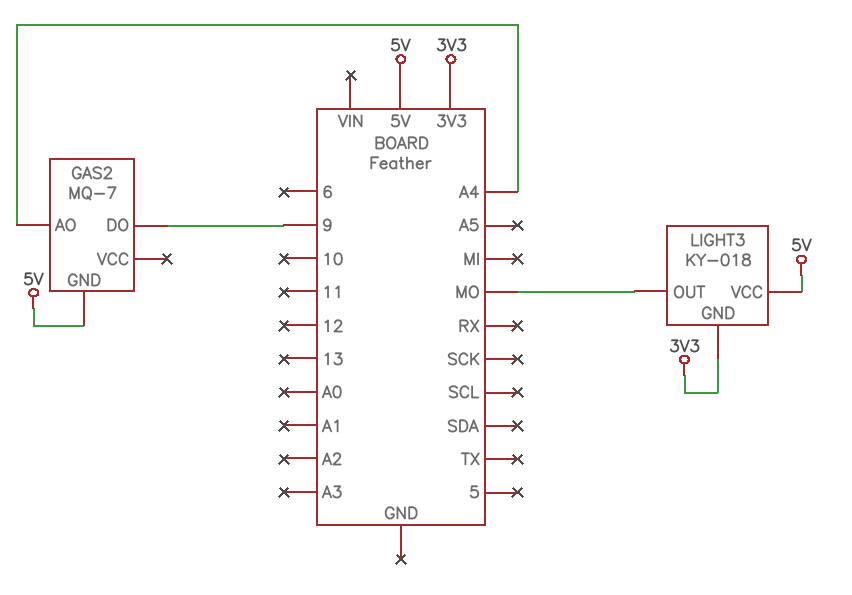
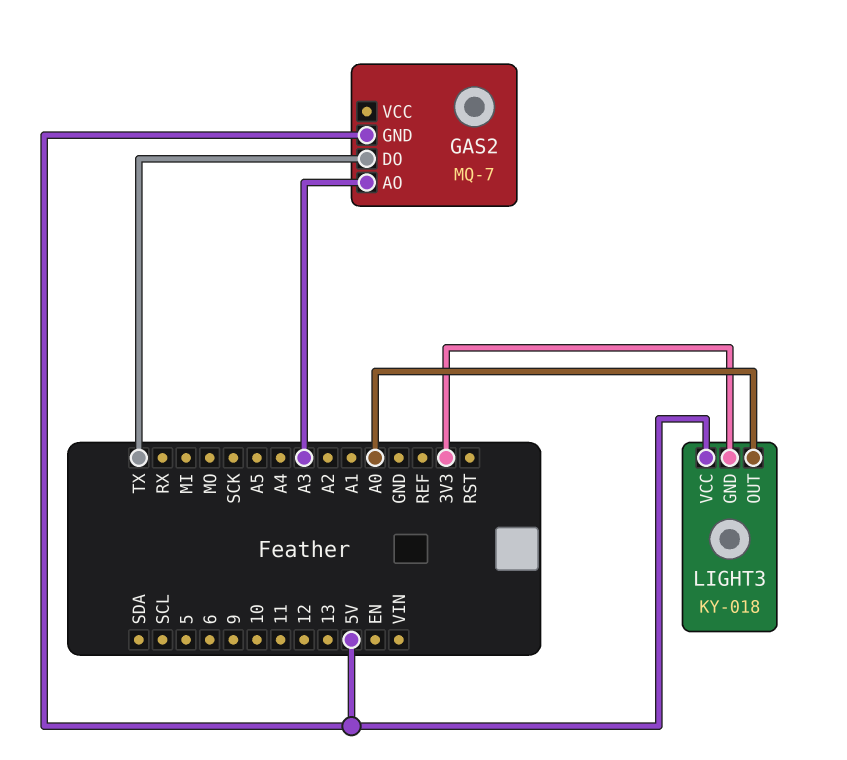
GAS2 pin AO: A4 -> A3
GAS2 pin DO: 9 -> TX
LIGHT3 pin OUT: MO -> A0

